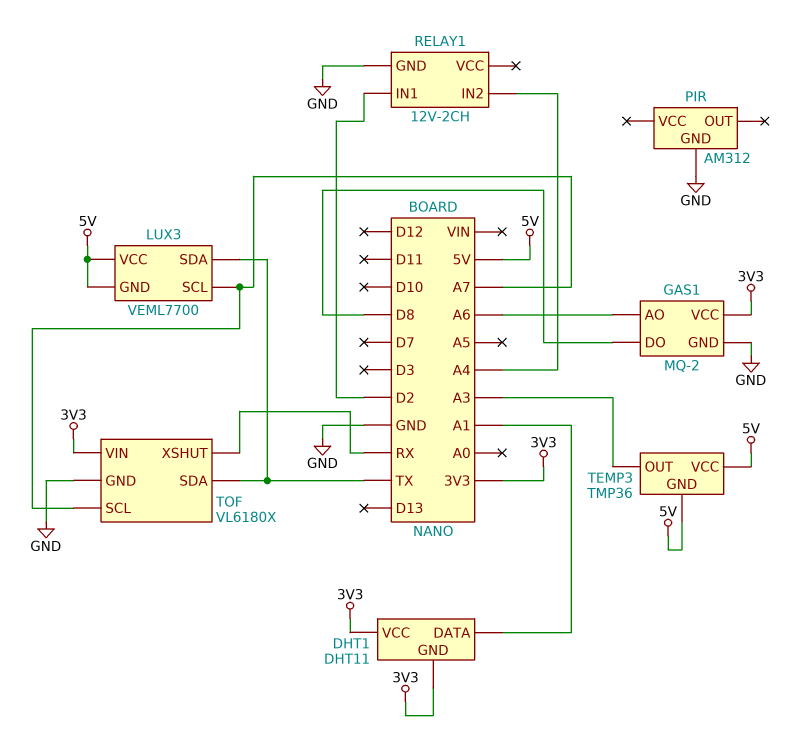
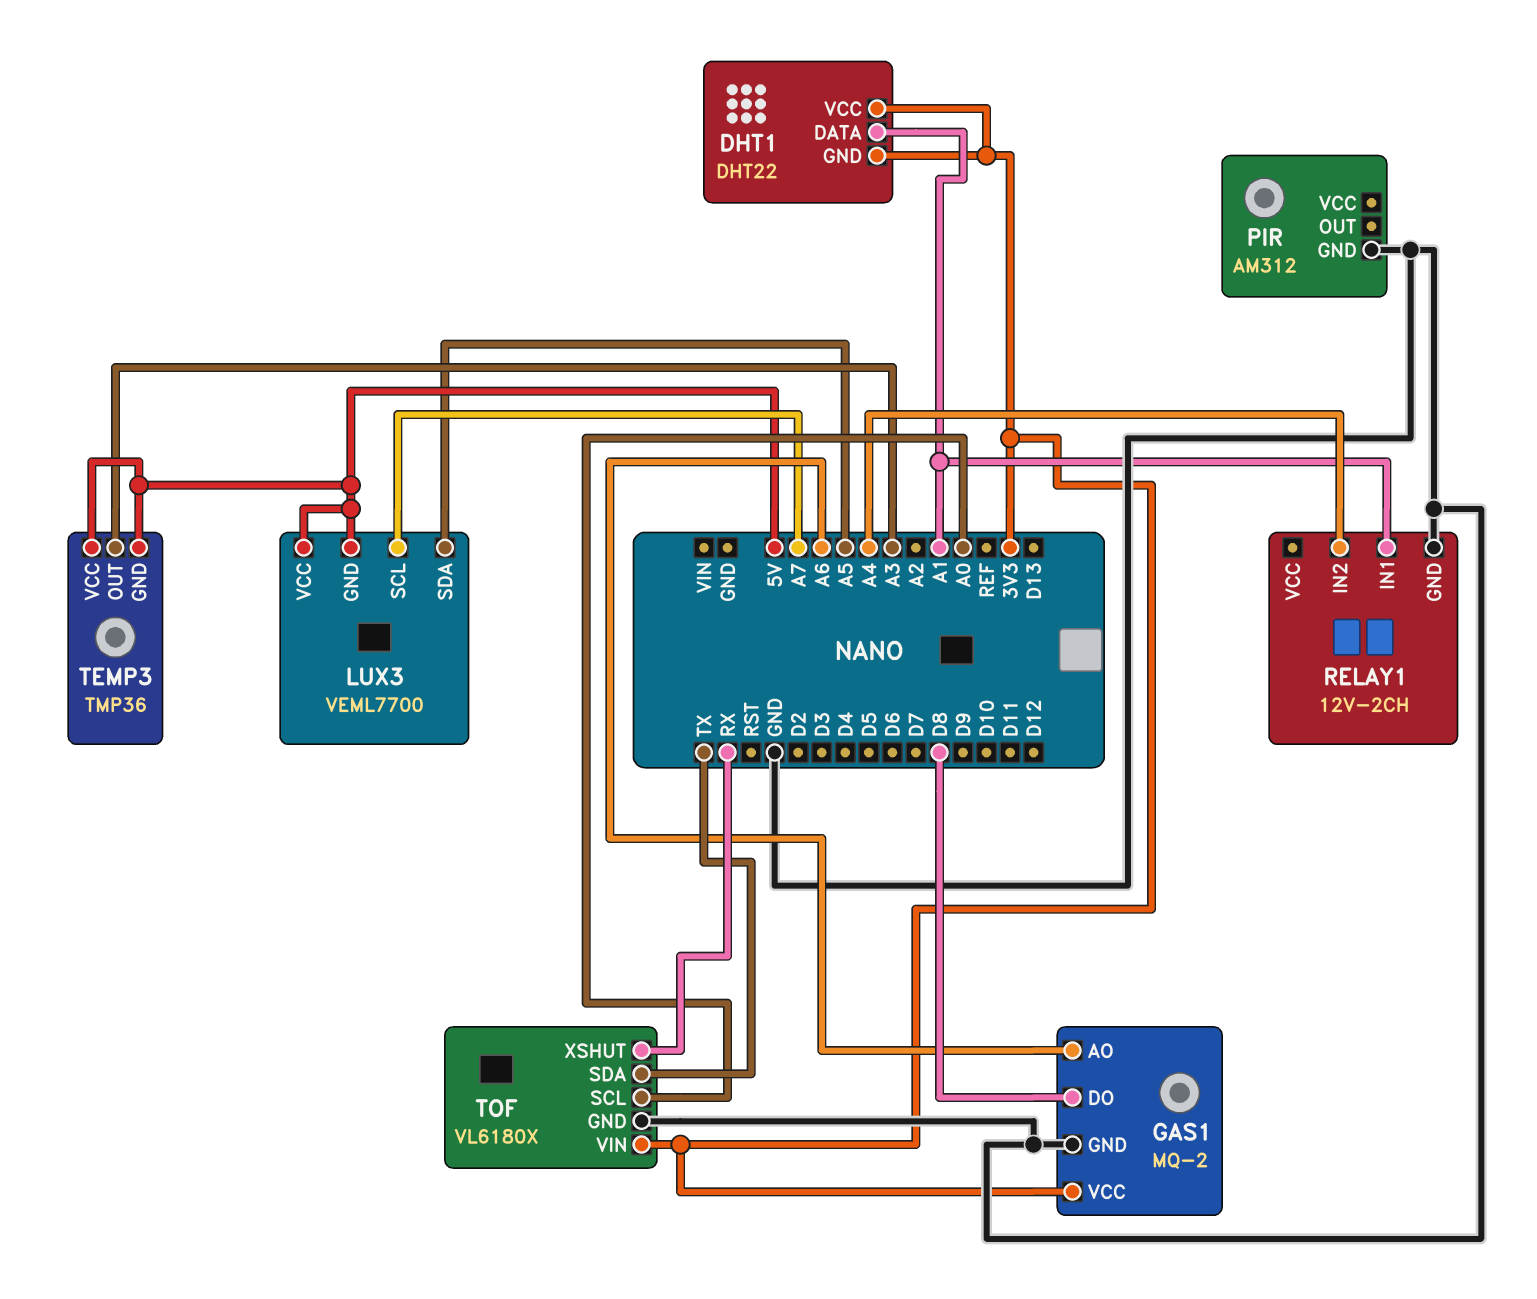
DHT1: DHT11 -> DHT22
LUX3 pin SDA: TX -> A5
RELAY1 pin IN1: D2 -> A1
TOF pin SCL: A7 -> A0

